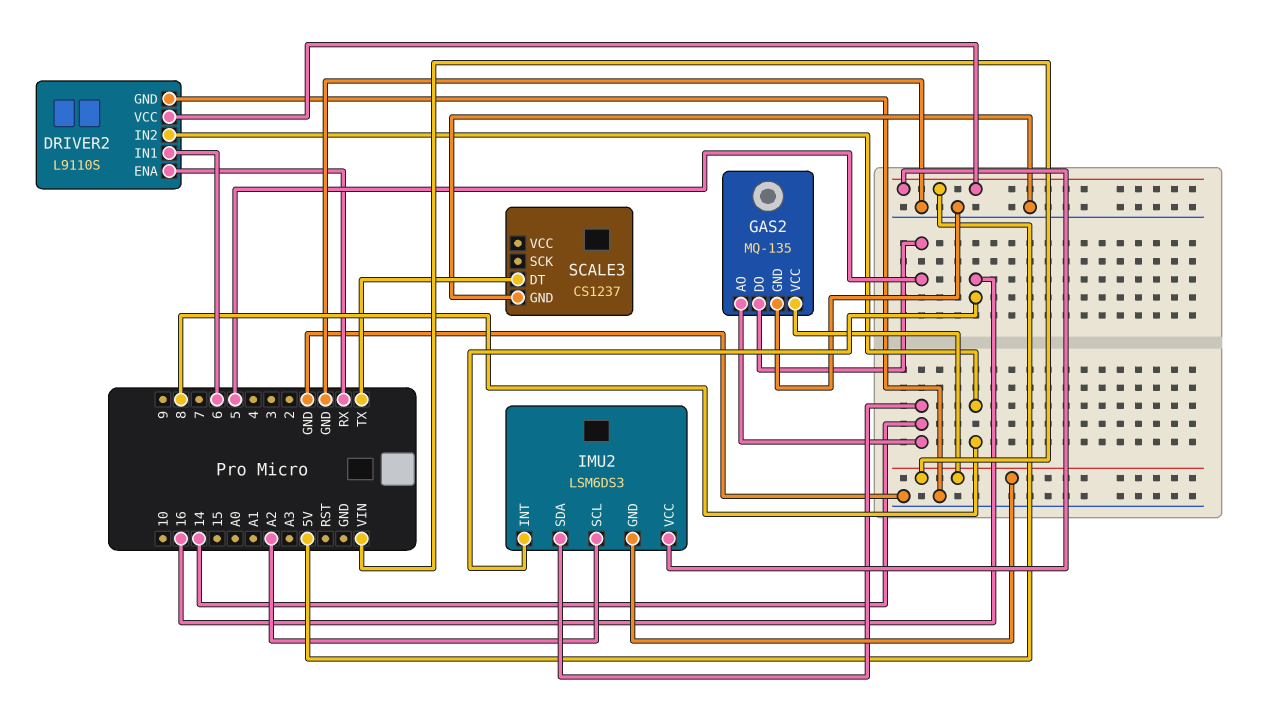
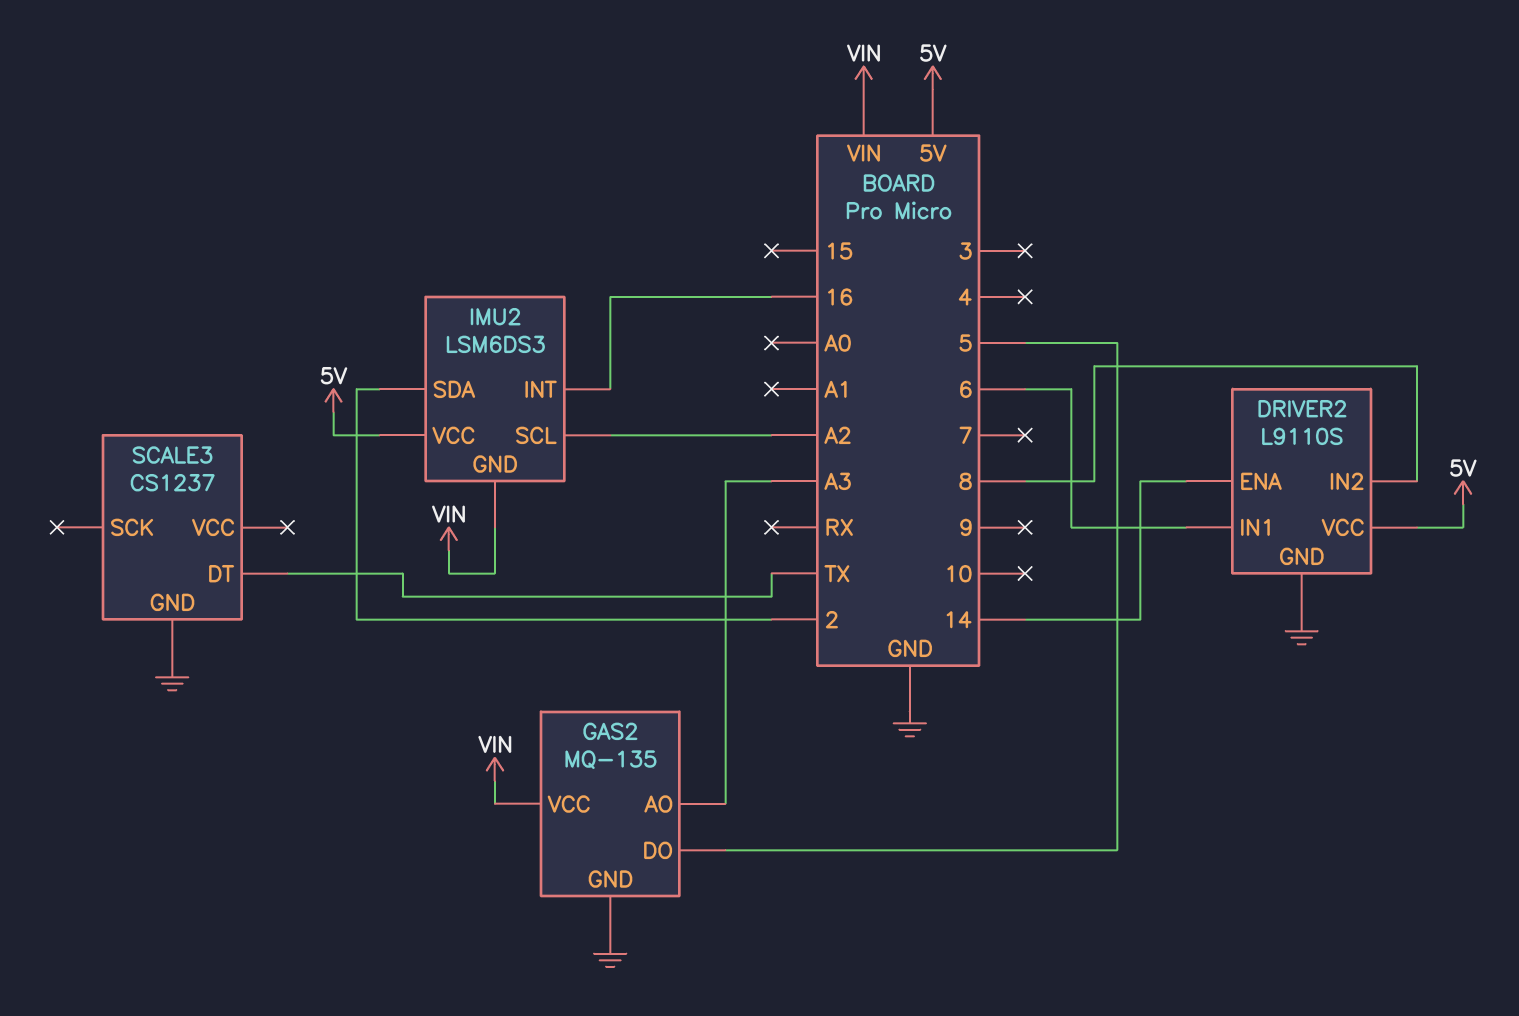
DRIVER2 pin ENA: RX -> 14
GAS2 pin AO: 14 -> A3
IMU2 pin SDA: 14 -> 2

